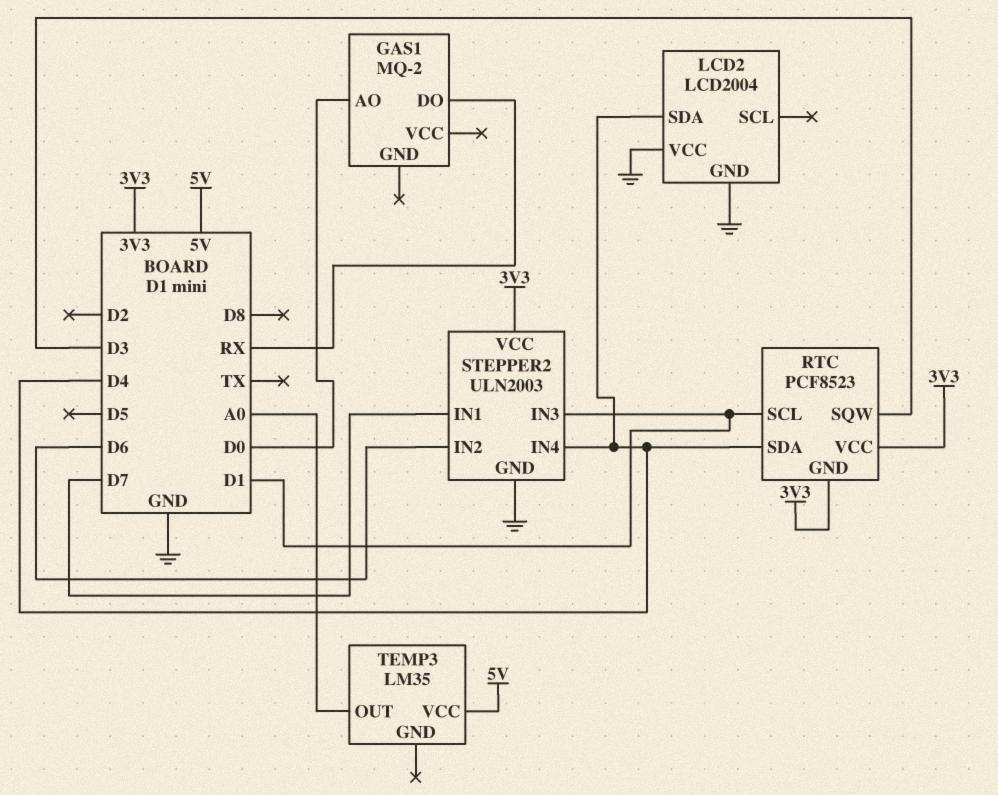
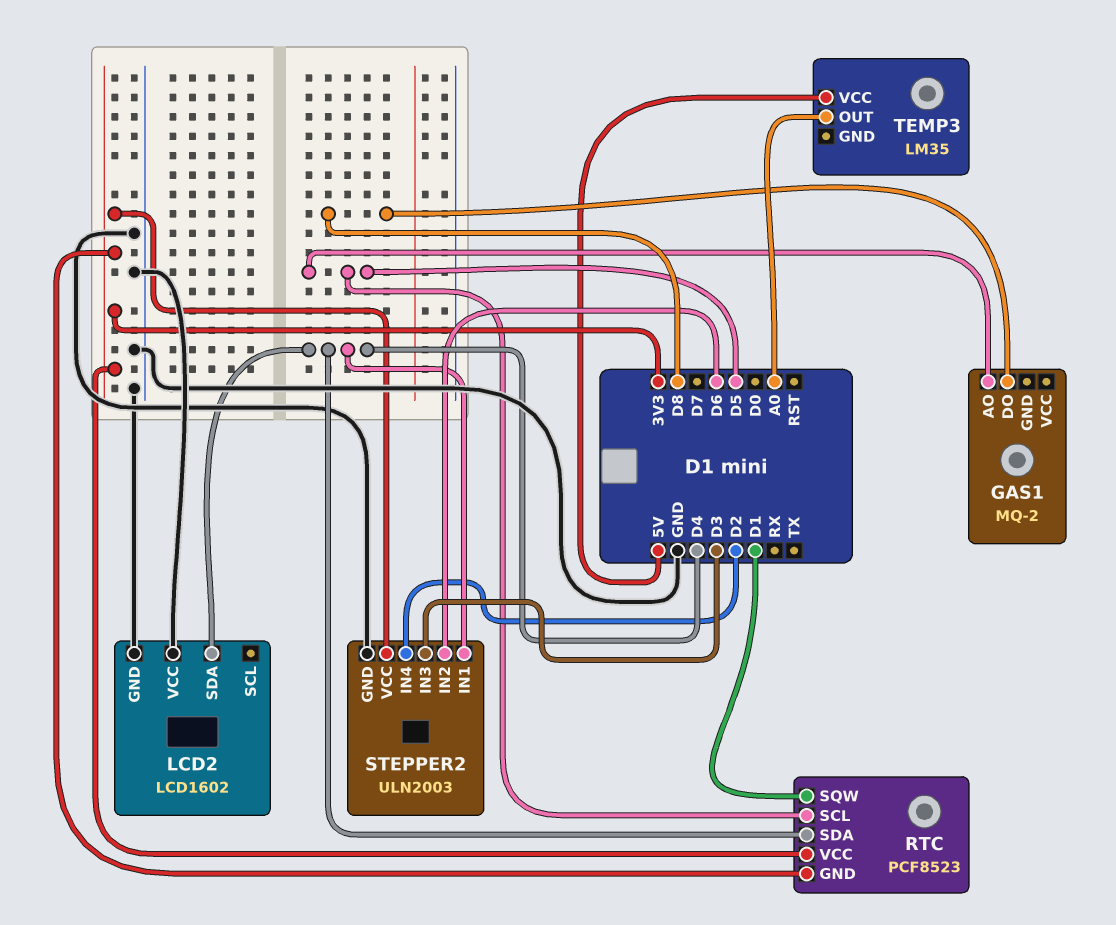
GAS1 pin AO: D0 -> D5
GAS1 pin DO: RX -> D8
LCD2: LCD2004 -> LCD1602
RTC pin SCL: D1 -> D5
RTC pin SQW: D3 -> D1
STEPPER2 pin IN1: D7 -> D4
STEPPER2 pin IN3: D1 -> D3
STEPPER2 pin IN4: D4 -> D2

